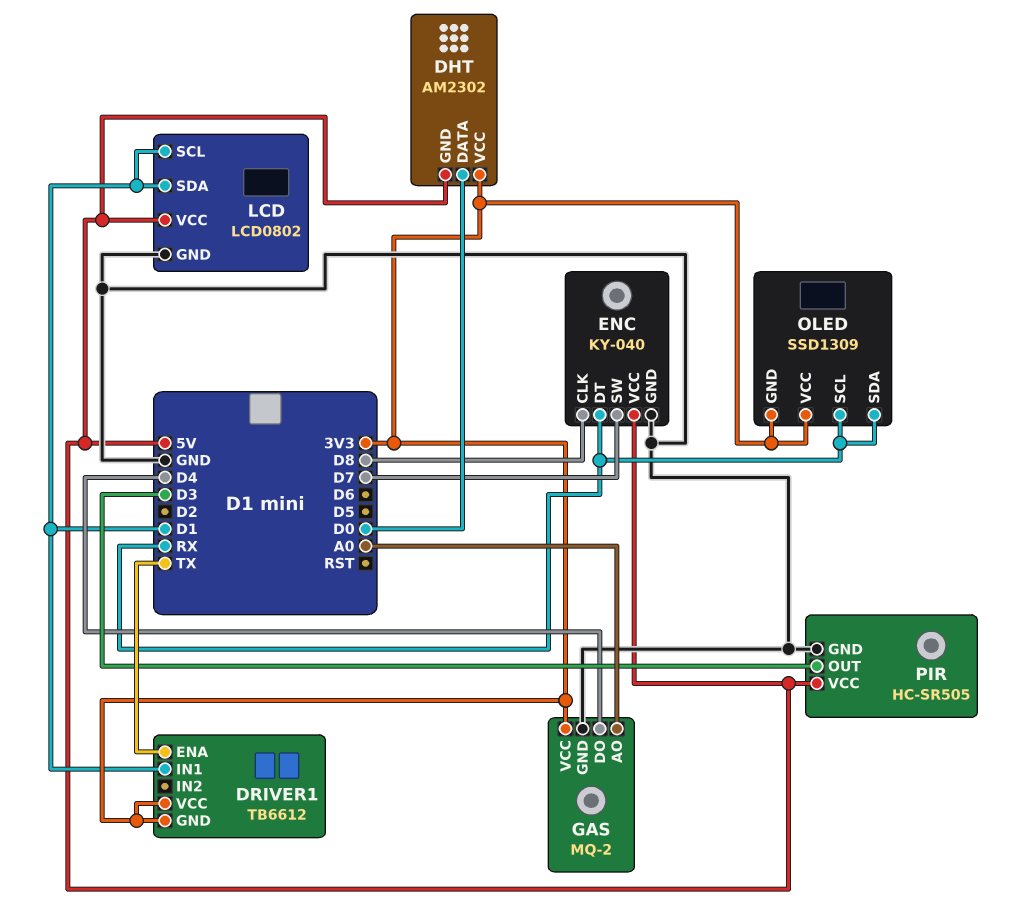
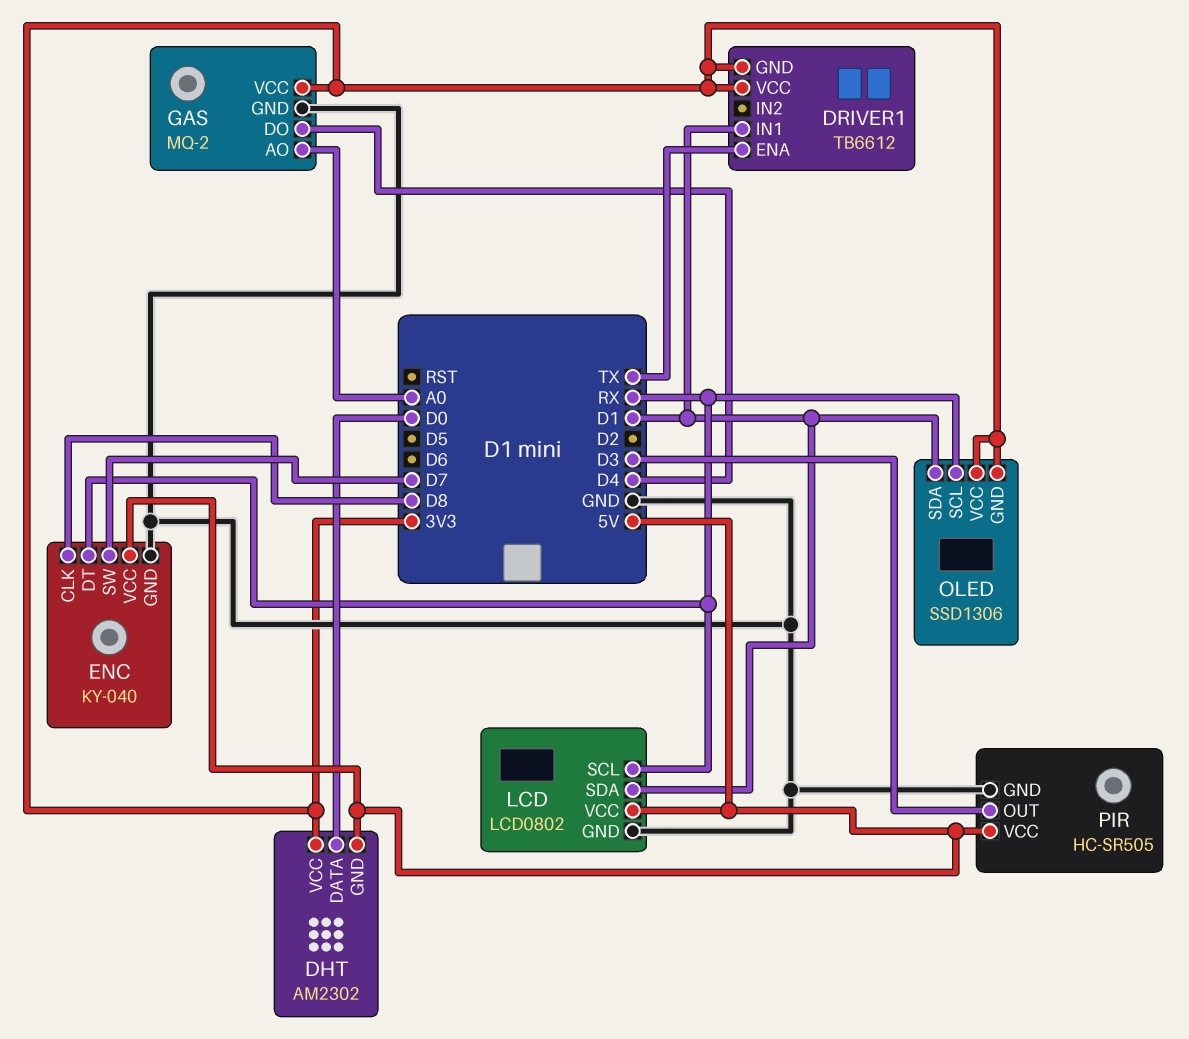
LCD pin SCL: D1 -> RX
OLED: SSD1309 -> SSD1306
OLED pin SDA: RX -> D1

